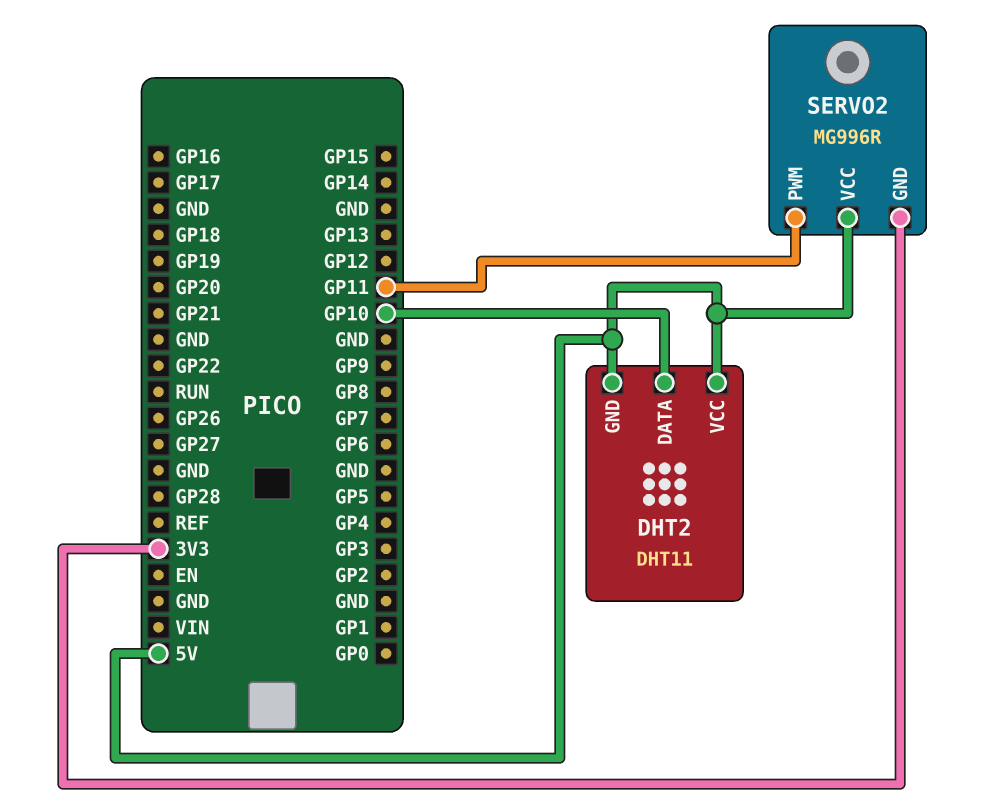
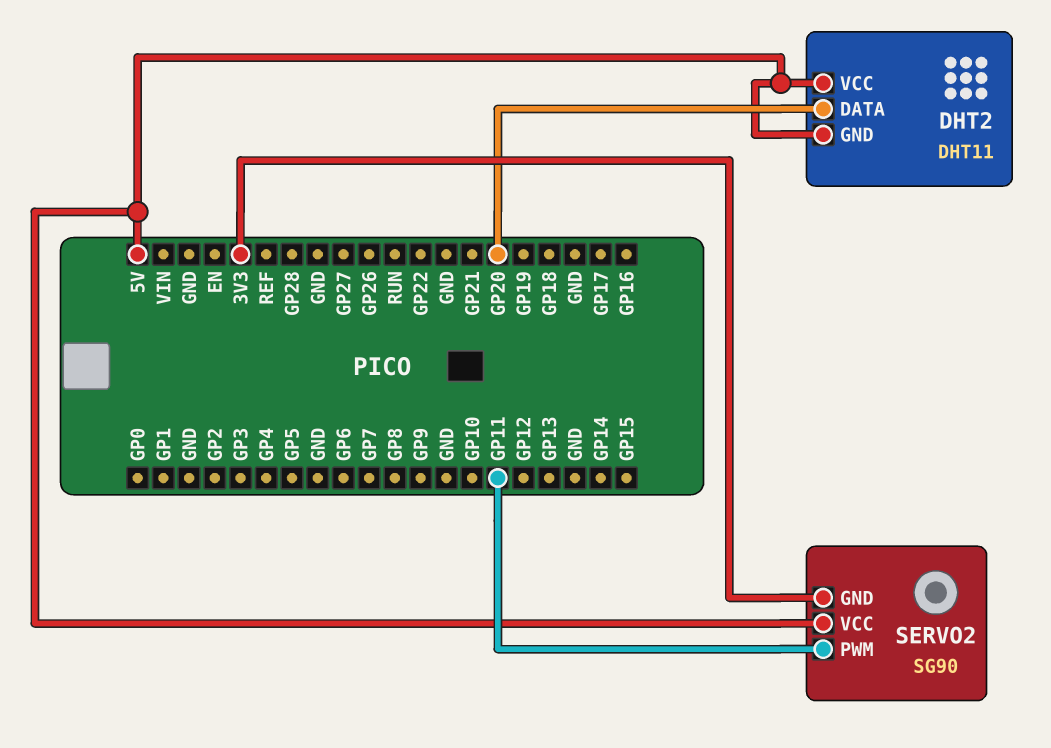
DHT2 pin DATA: GP10 -> GP20
SERVO2: MG996R -> SG90

